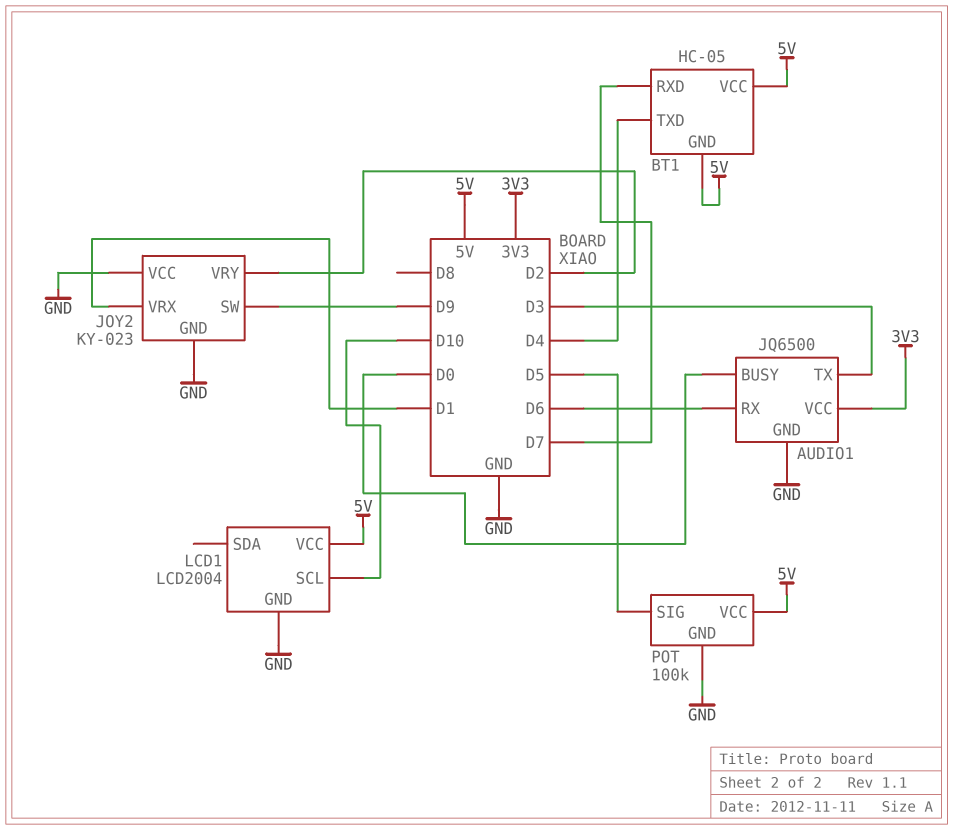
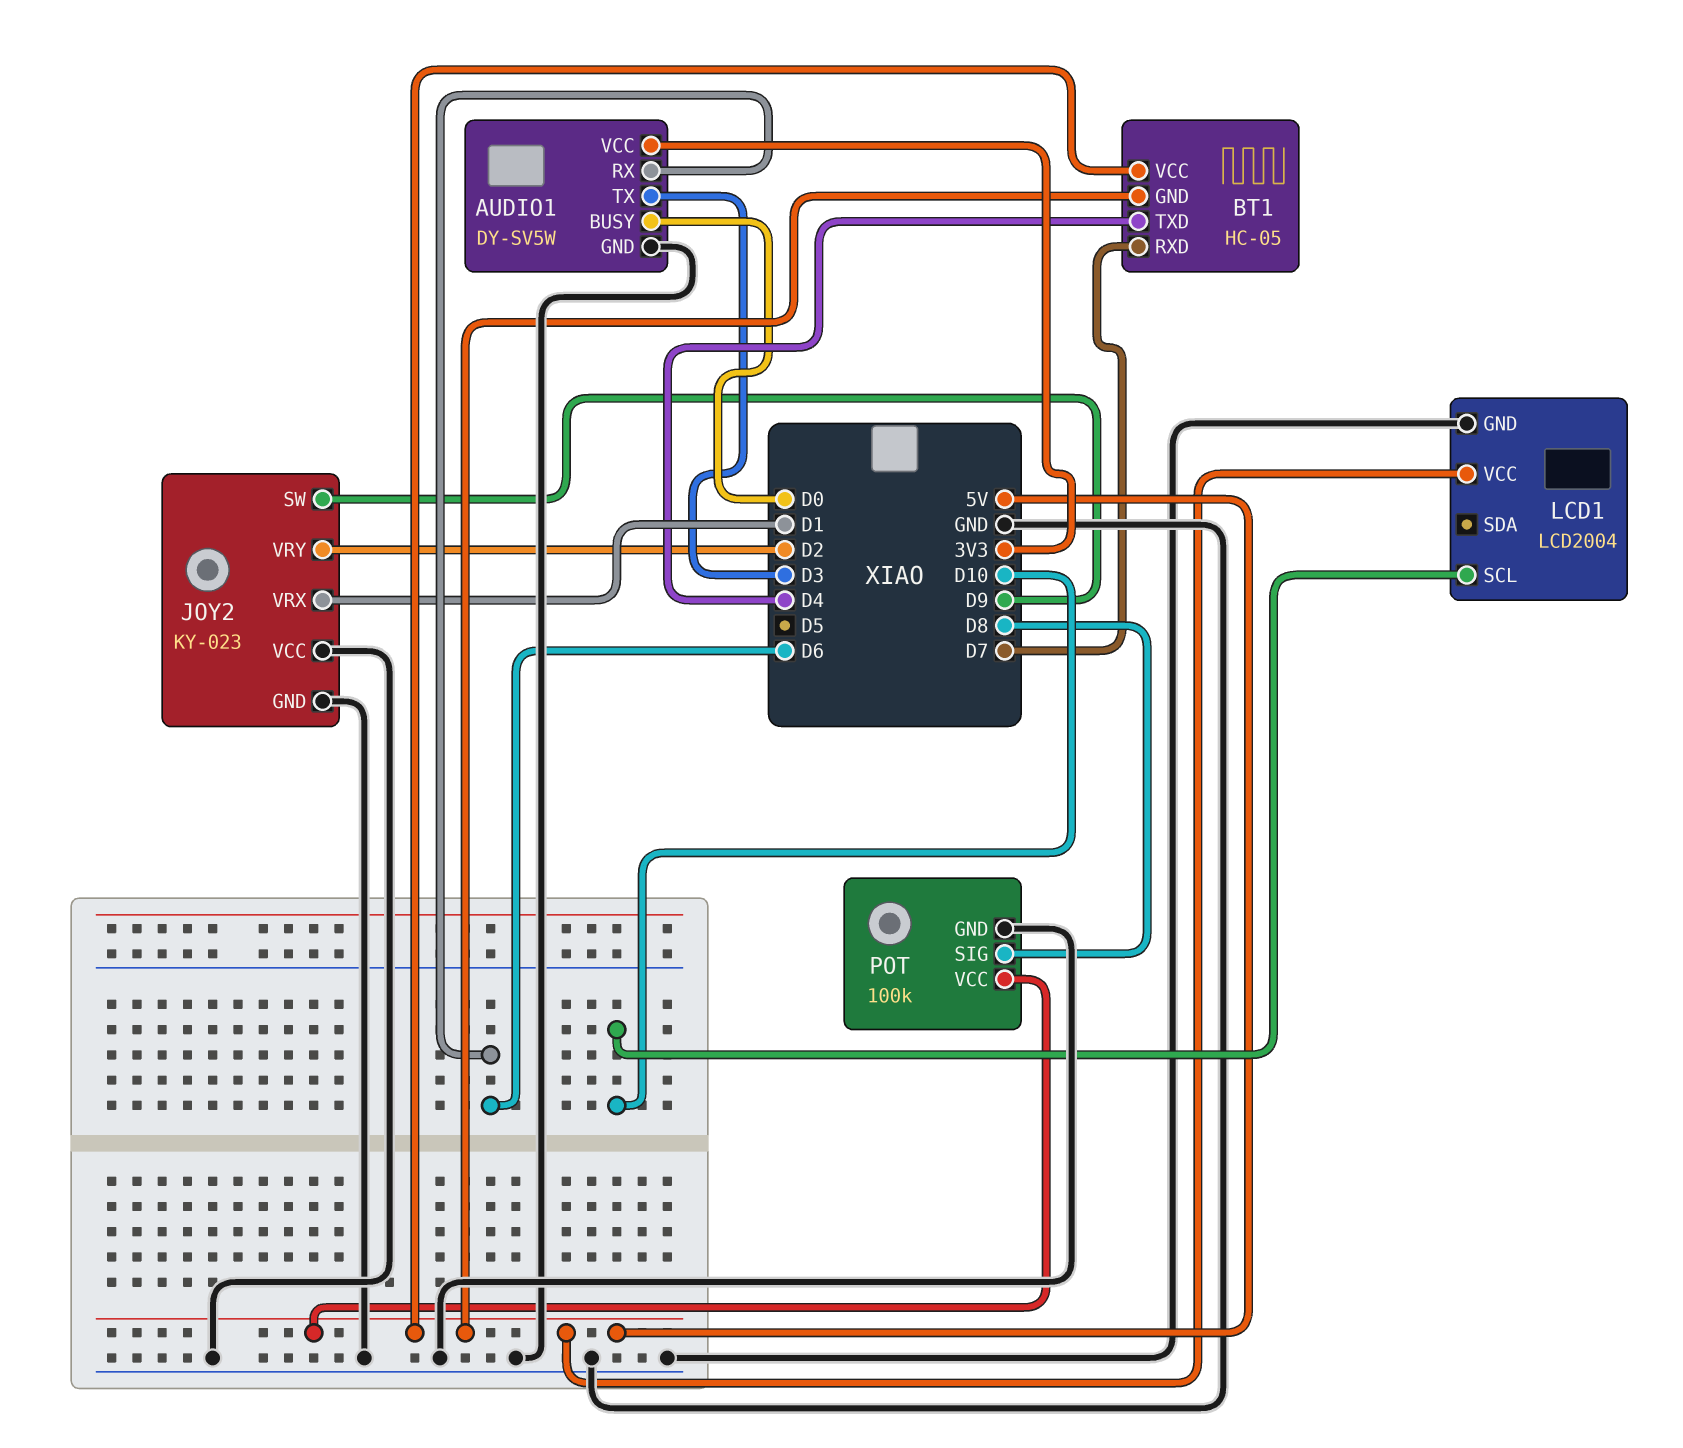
AUDIO1: JQ6500 -> DY-SV5W
POT pin SIG: D5 -> D8

